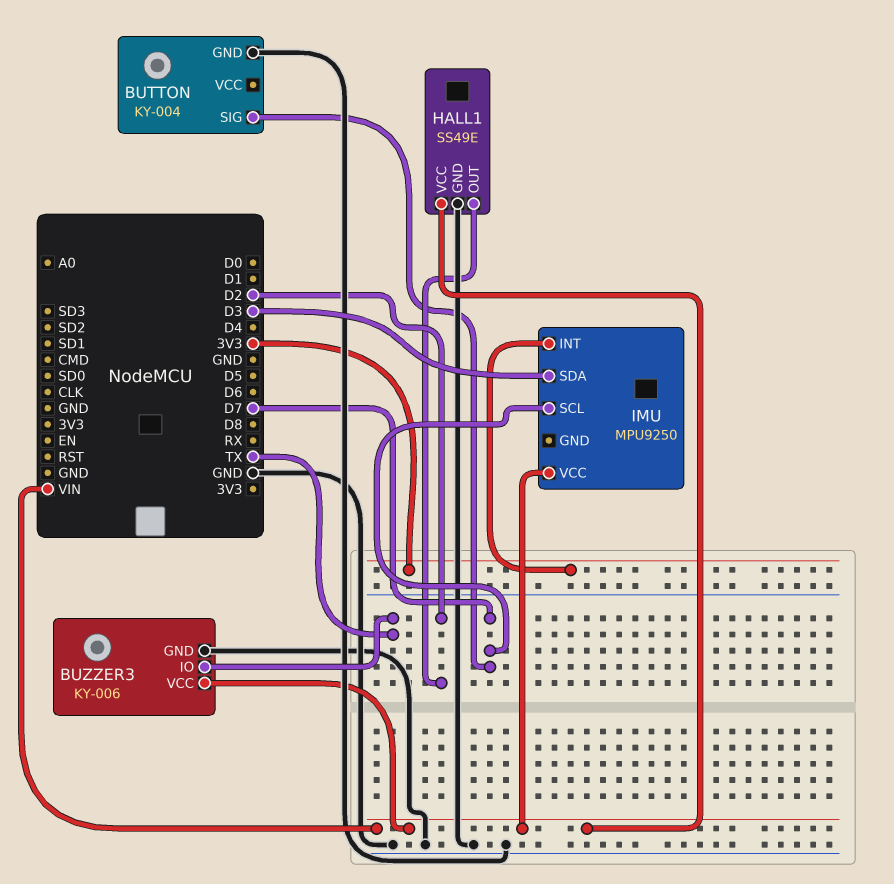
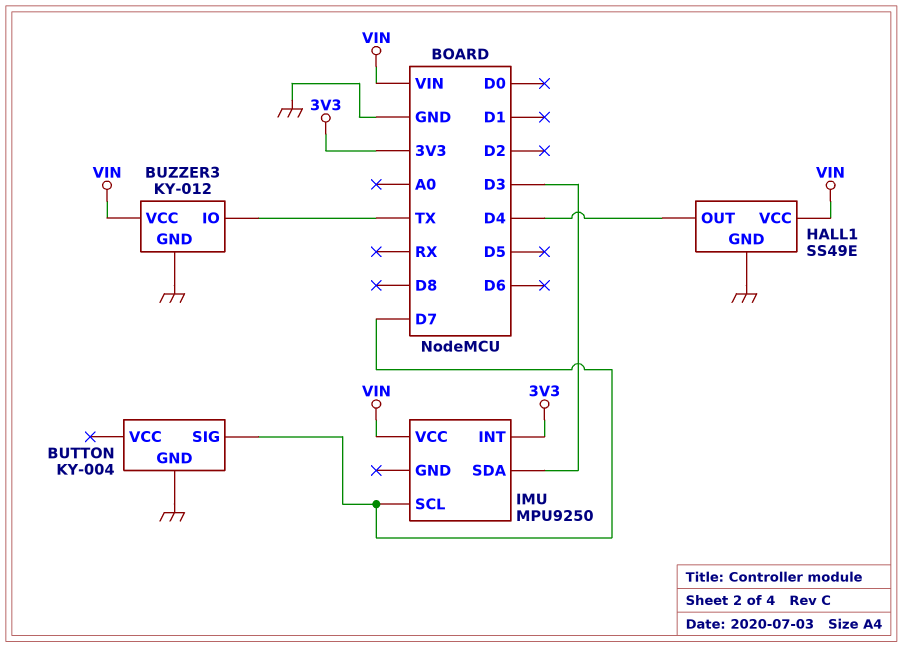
BUZZER3: KY-006 -> KY-012
HALL1 pin OUT: D2 -> D4

